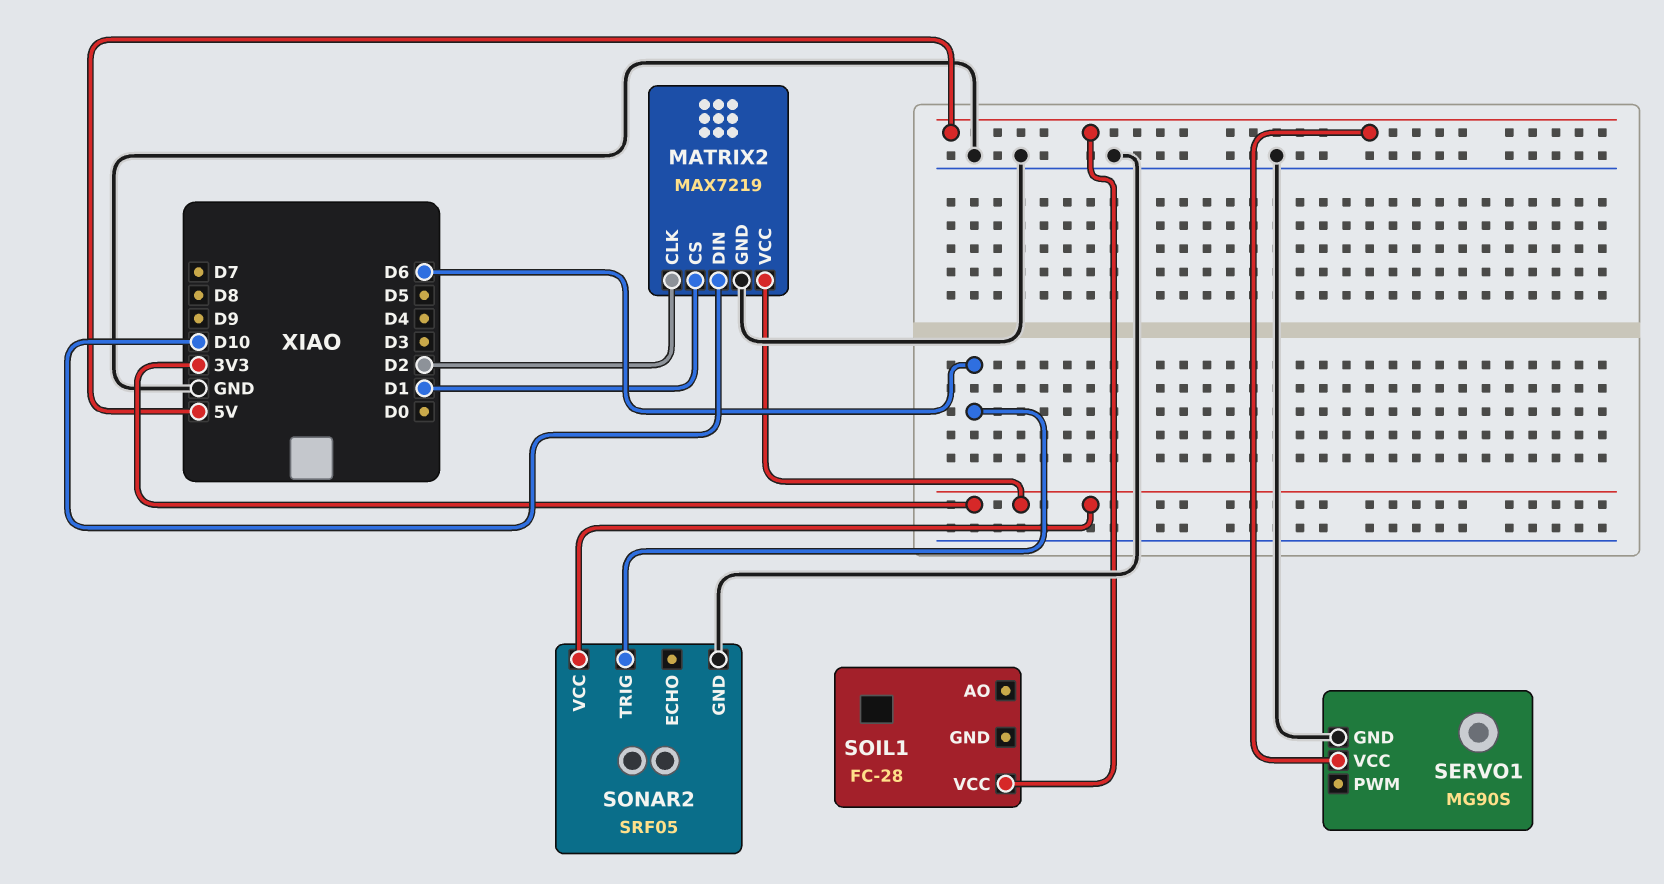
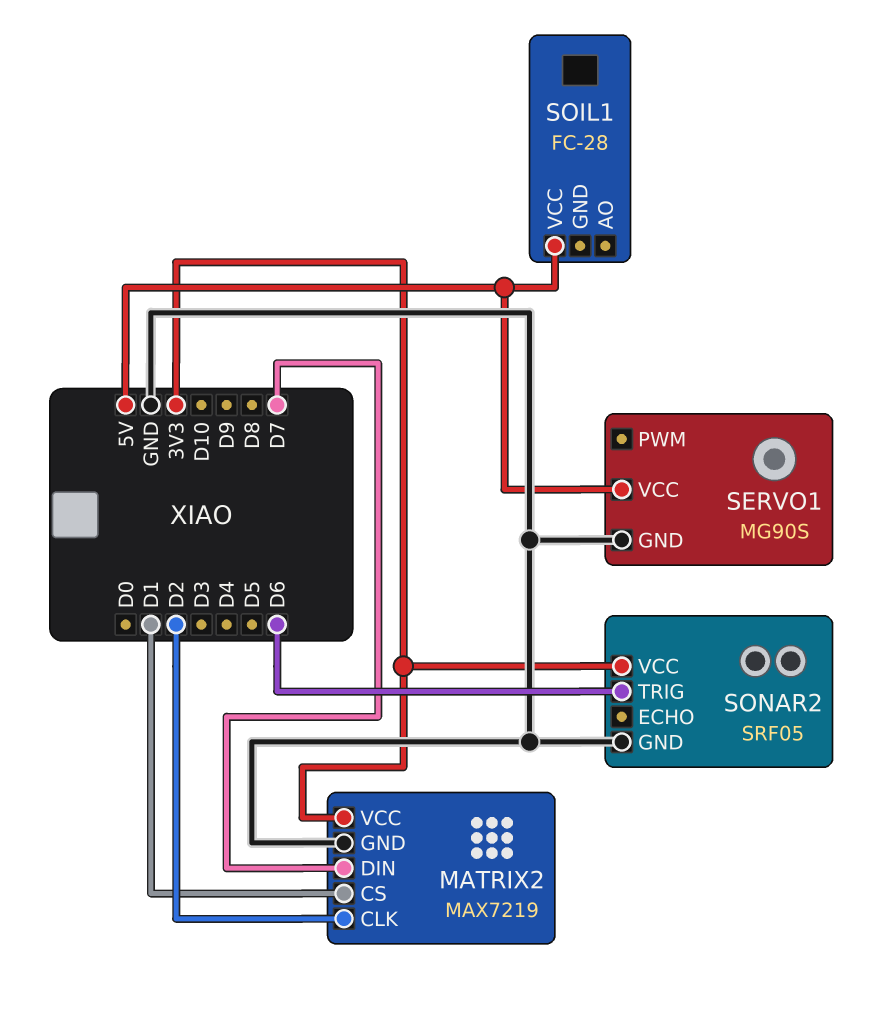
MATRIX2 pin DIN: D10 -> D7

